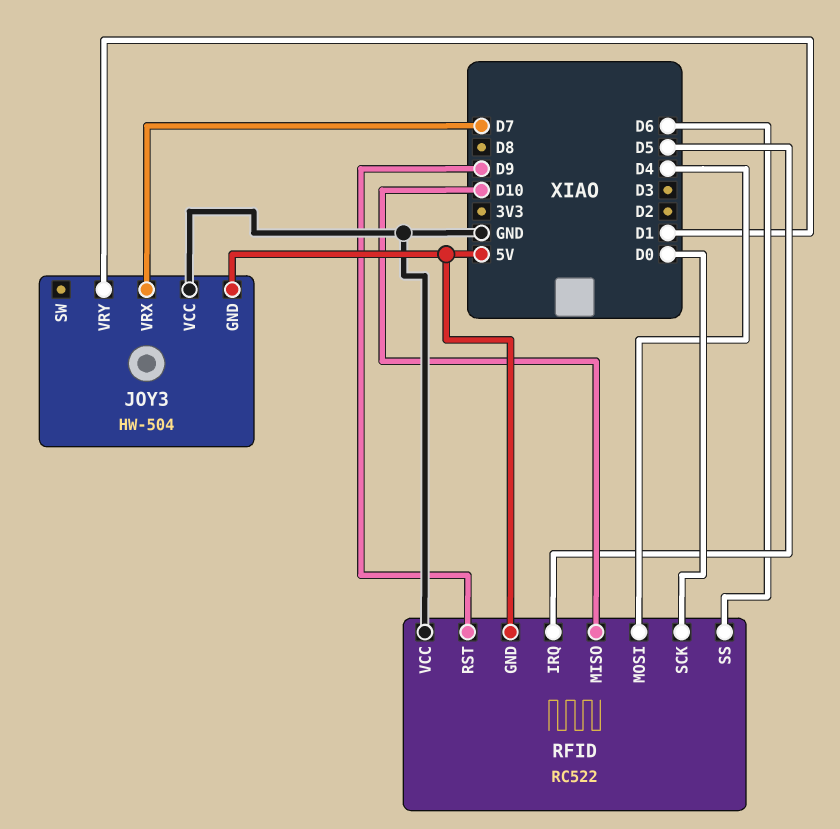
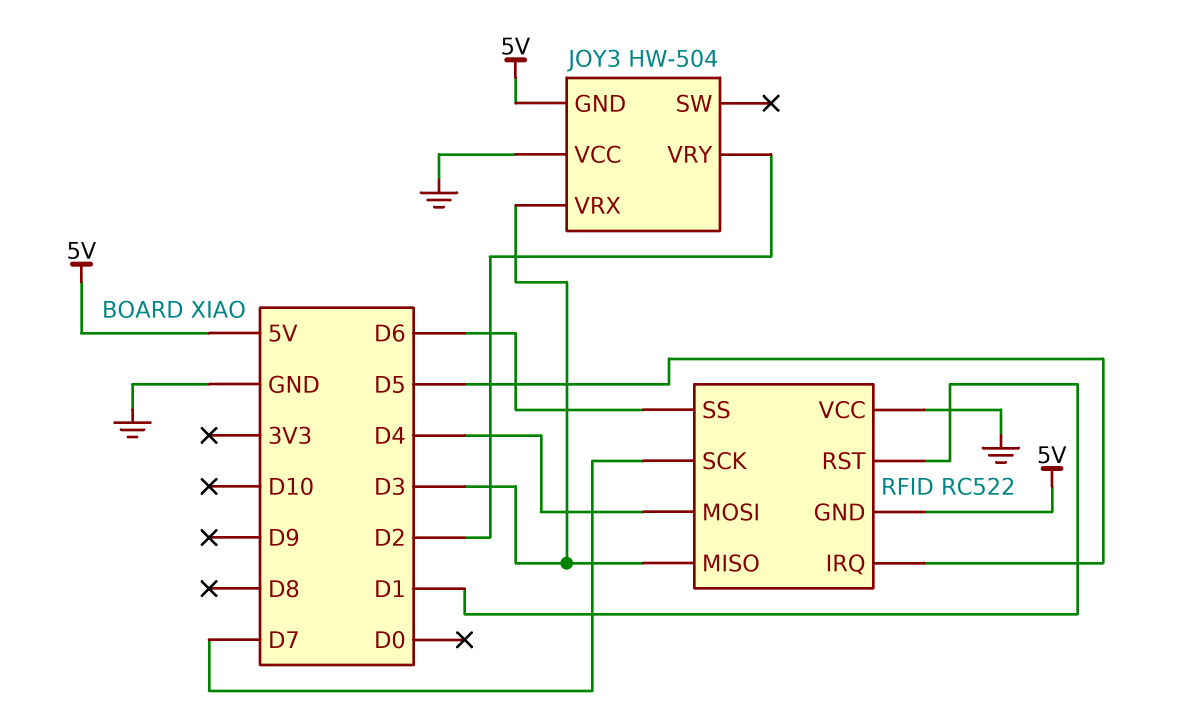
JOY3 pin VRX: D7 -> D3
JOY3 pin VRY: D1 -> D2
RFID pin MISO: D10 -> D3
RFID pin RST: D9 -> D1
RFID pin SCK: D0 -> D7

